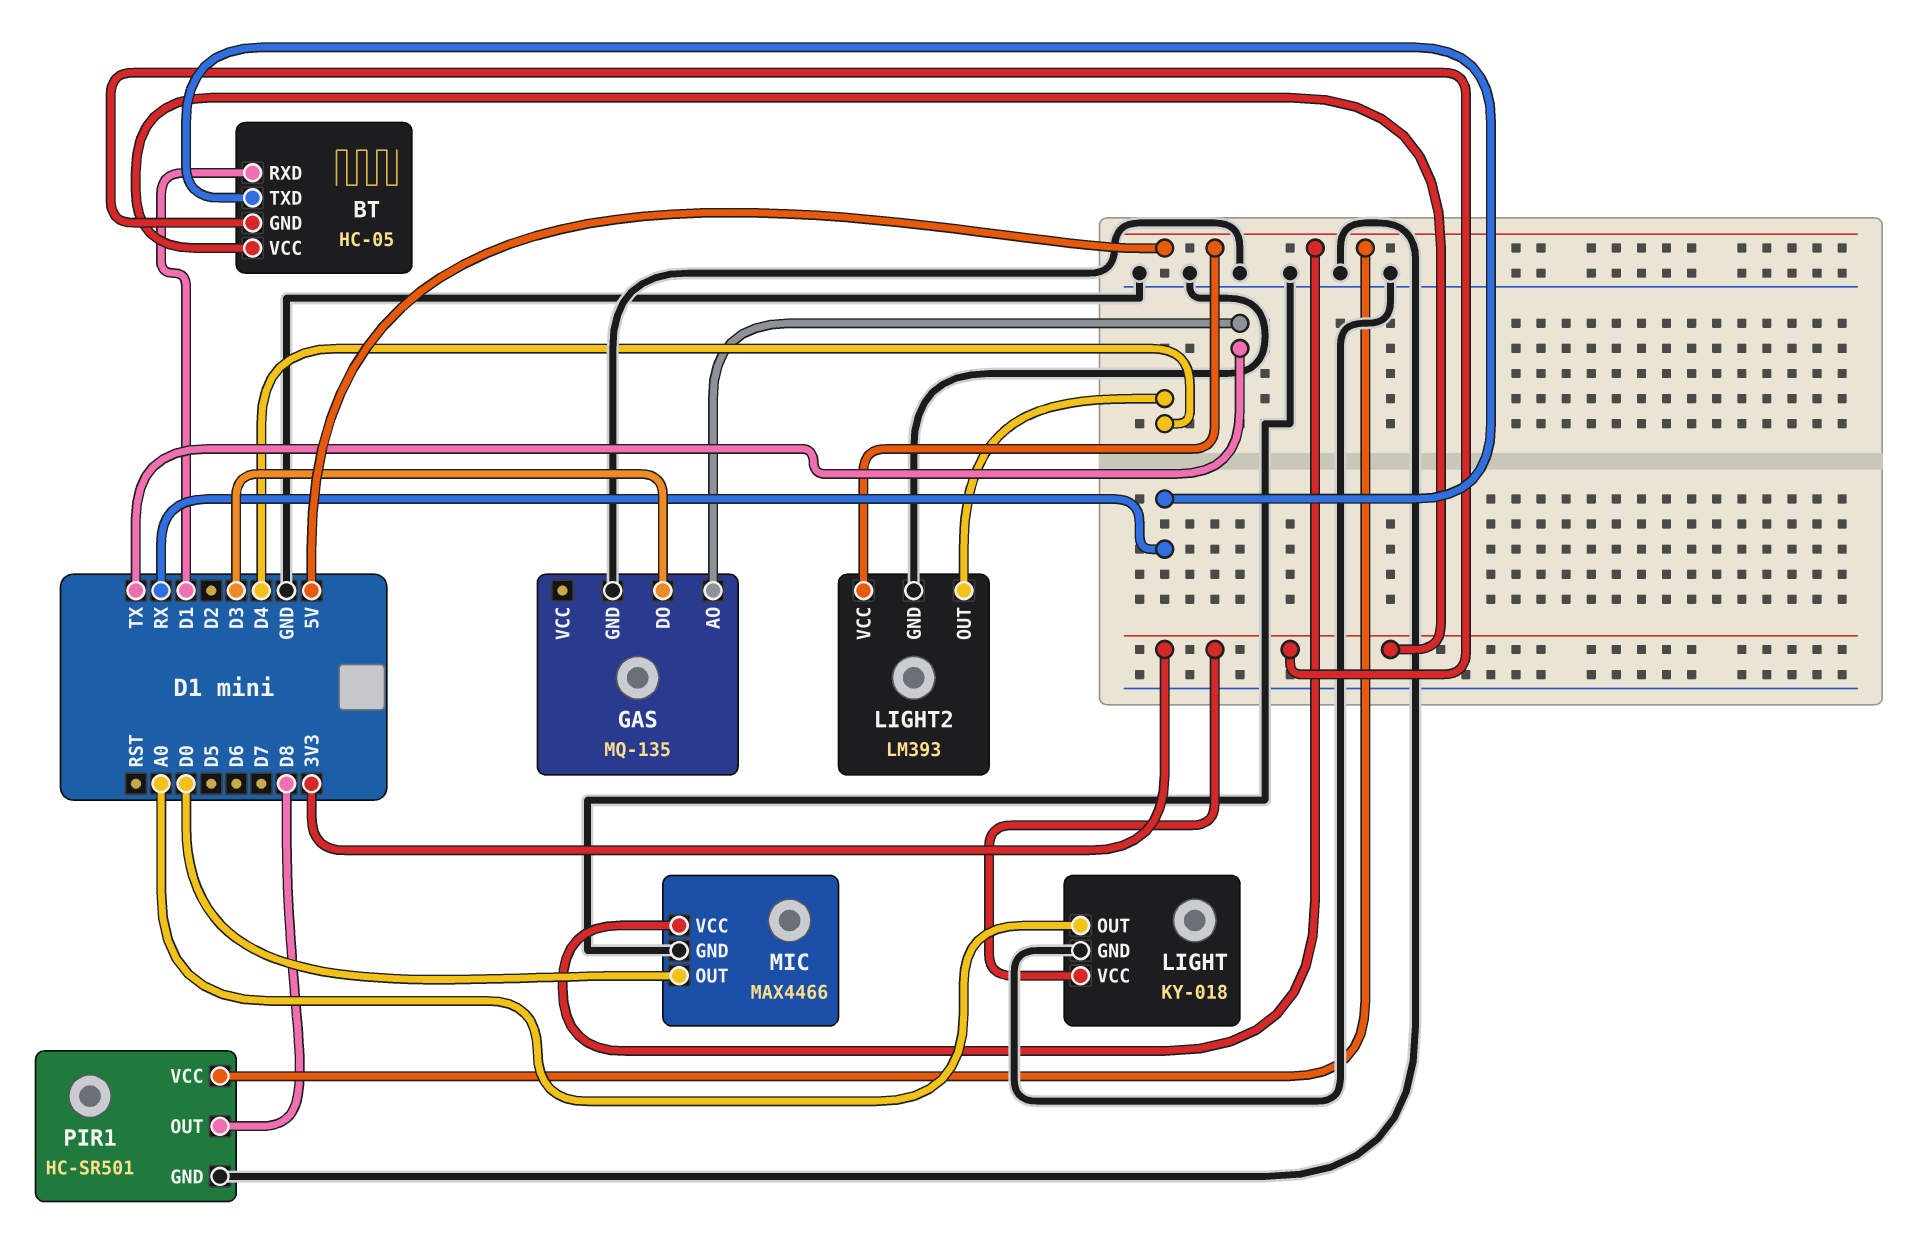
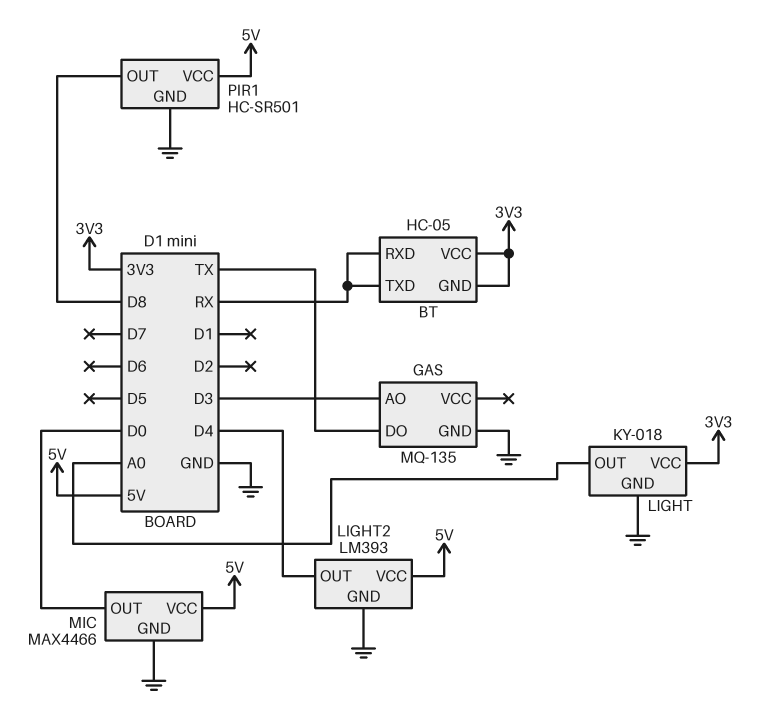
BT pin RXD: D1 -> RX
GAS pin AO: TX -> D3
GAS pin DO: D3 -> TX

